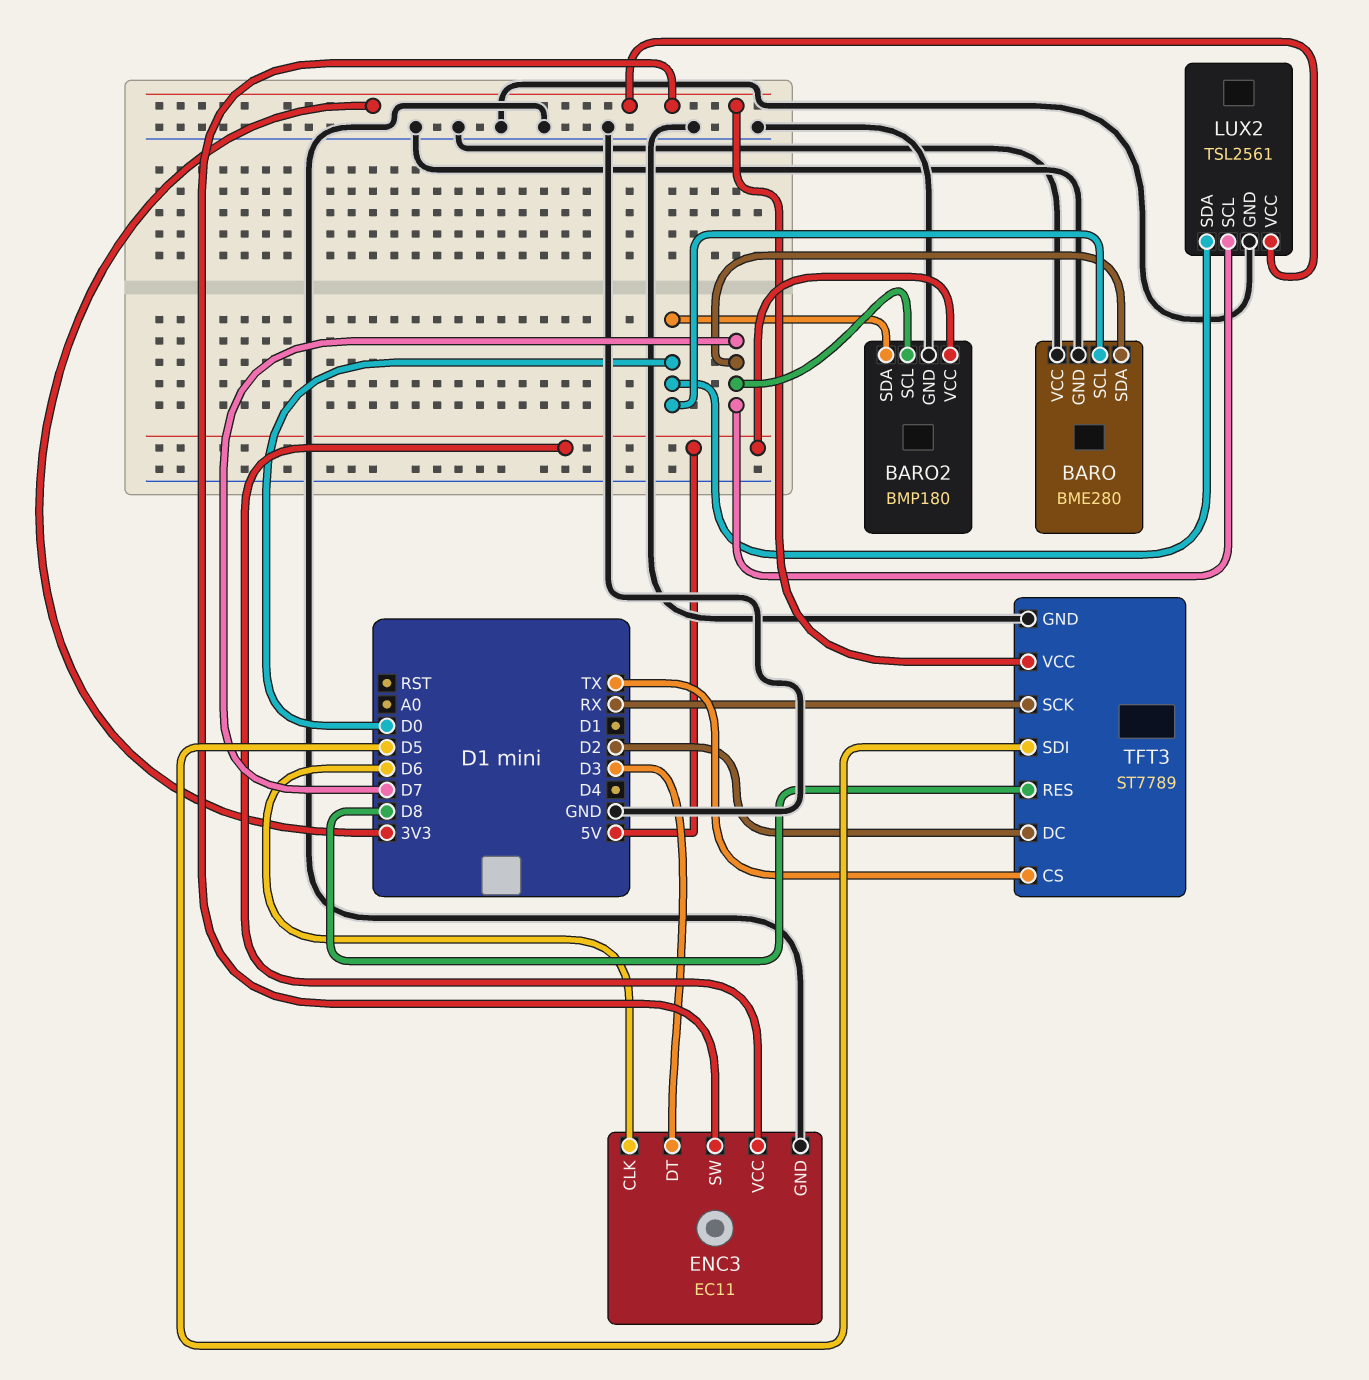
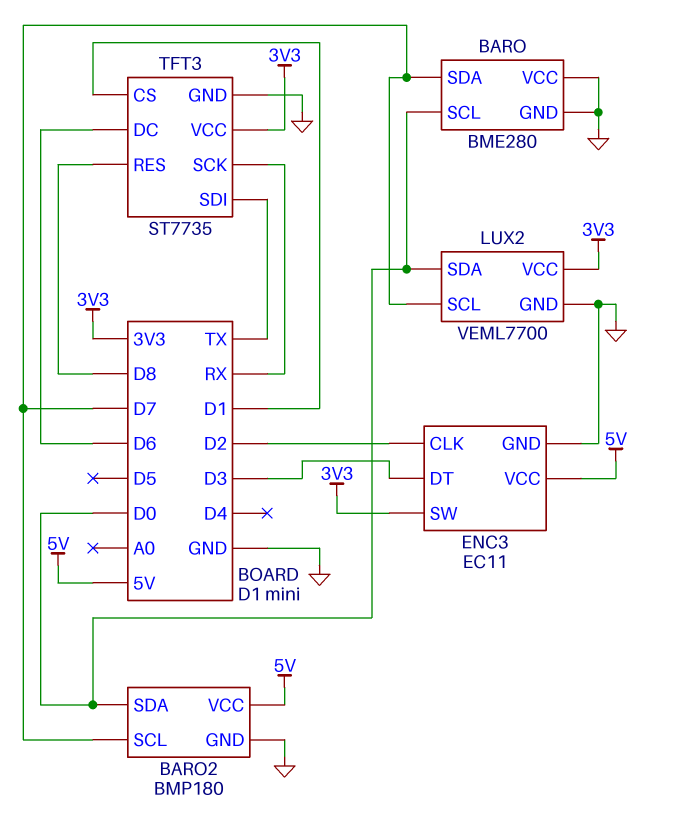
ENC3 pin CLK: D6 -> D2
LUX2: TSL2561 -> VEML7700
TFT3: ST7789 -> ST7735
TFT3 pin CS: TX -> D1
TFT3 pin DC: D2 -> D6
TFT3 pin SDI: D5 -> TX

